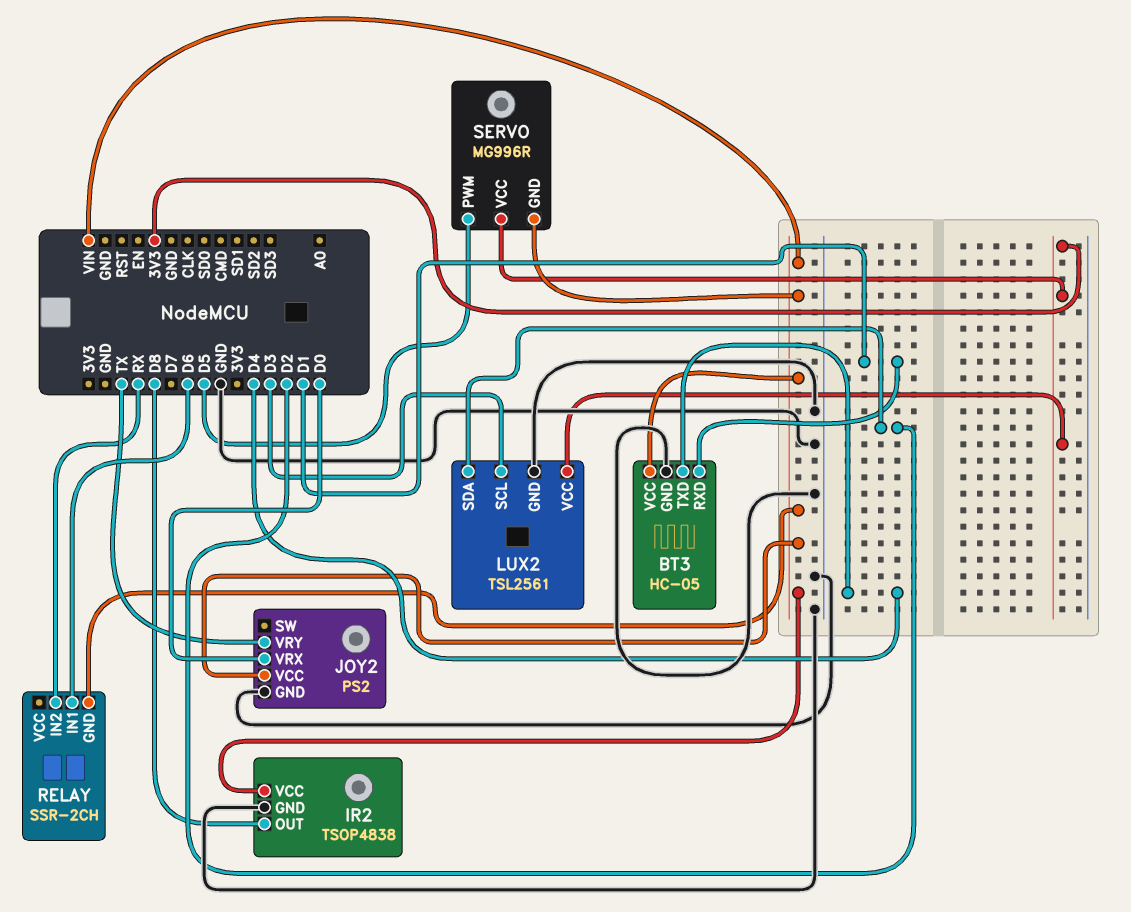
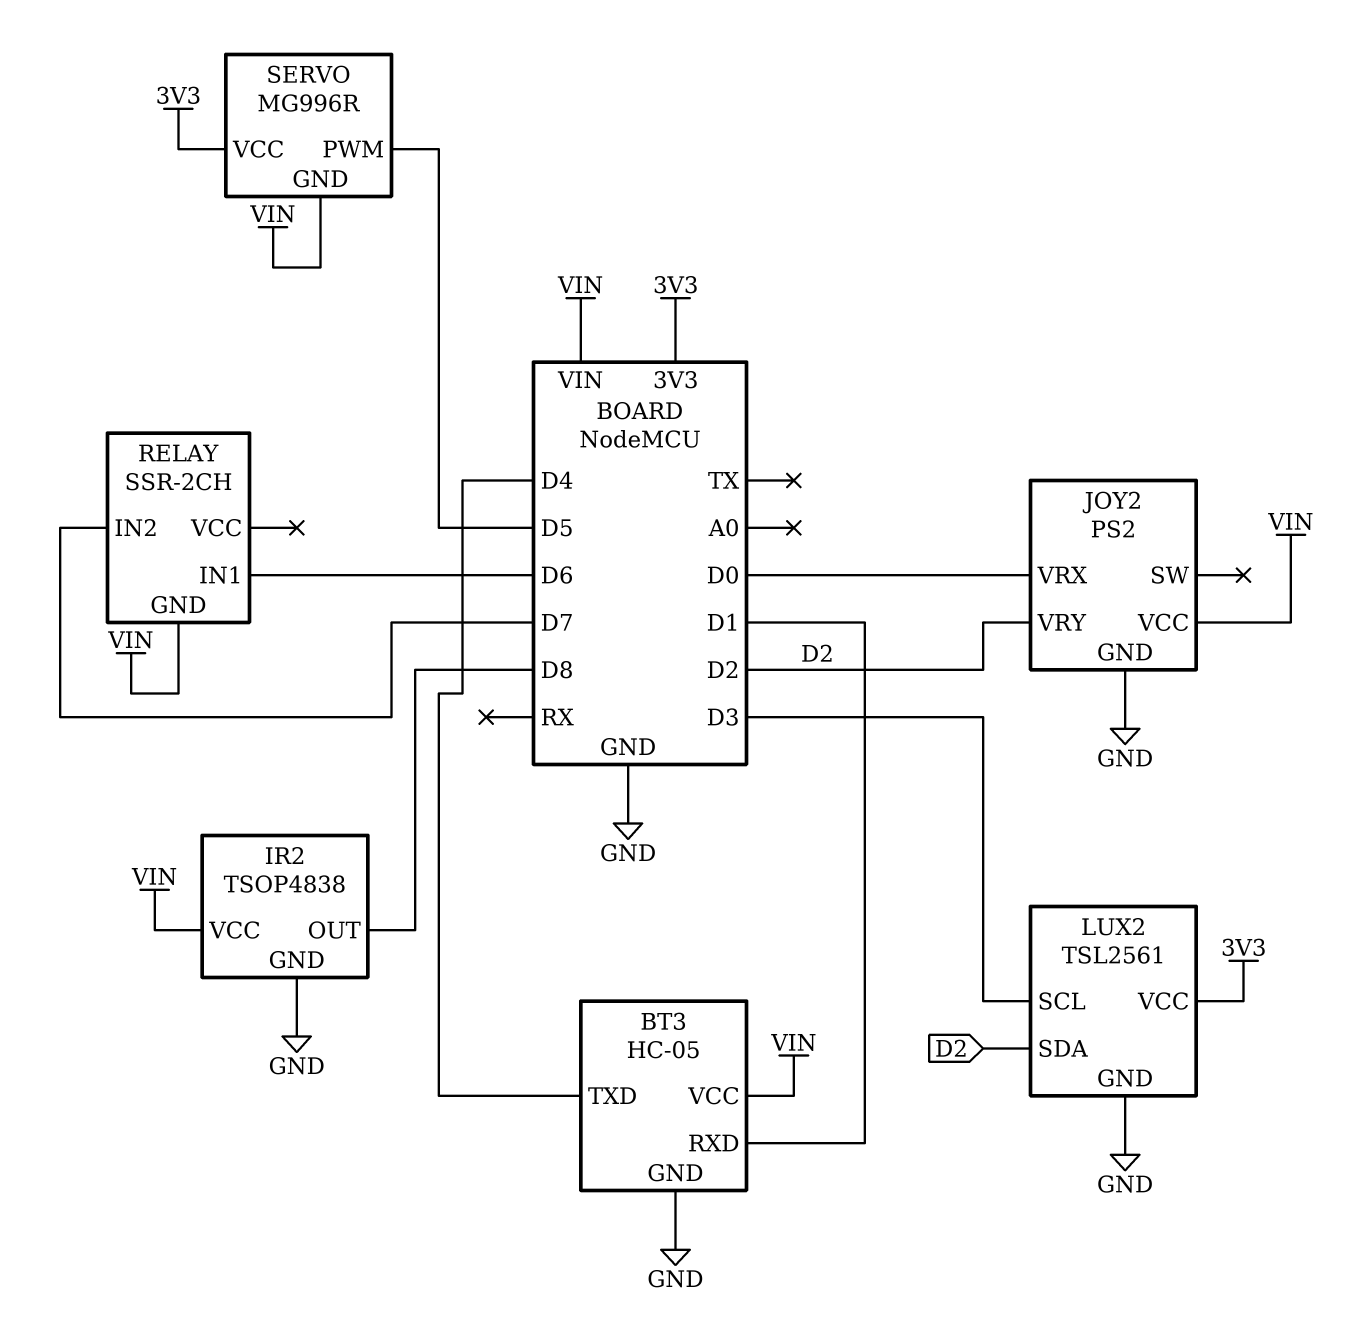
JOY2 pin VRY: TX -> D2
RELAY pin IN2: RX -> D7

